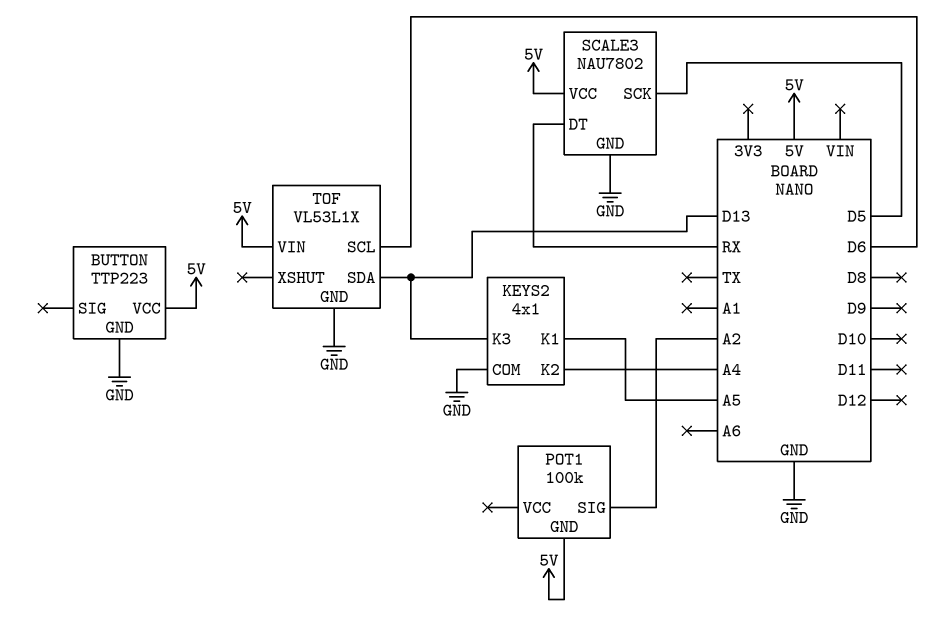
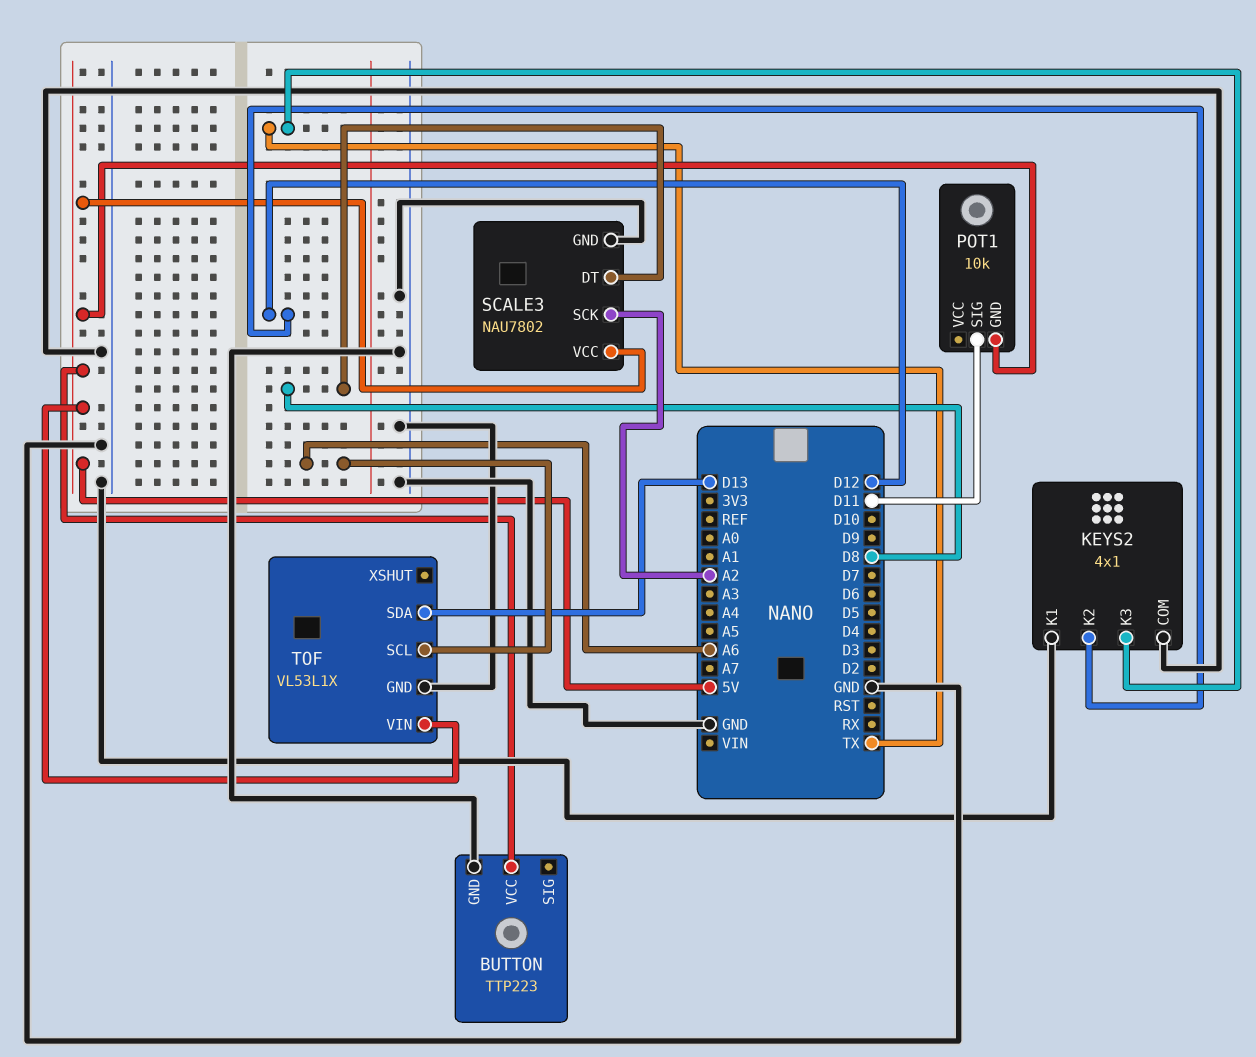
KEYS2 pin K1: A5 -> GND
KEYS2 pin K2: A4 -> D12
KEYS2 pin K3: D13 -> TX
POT1: 100k -> 10k
POT1 pin SIG: A2 -> D11
SCALE3 pin DT: RX -> D8
SCALE3 pin SCK: D5 -> A2
TOF pin SCL: D6 -> A6

